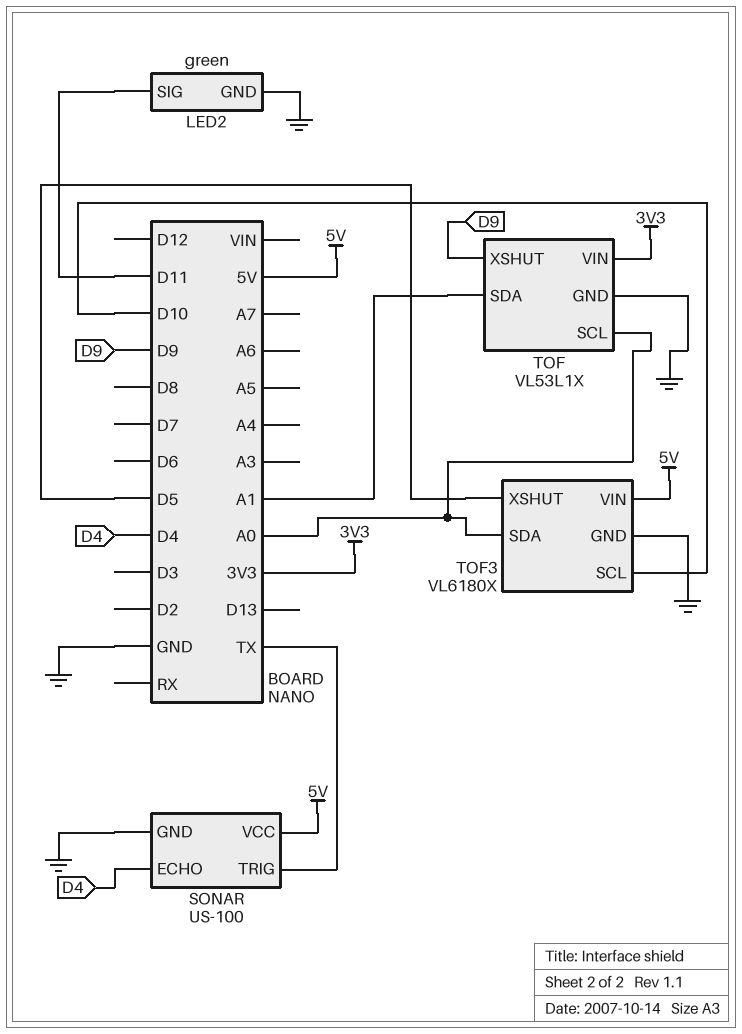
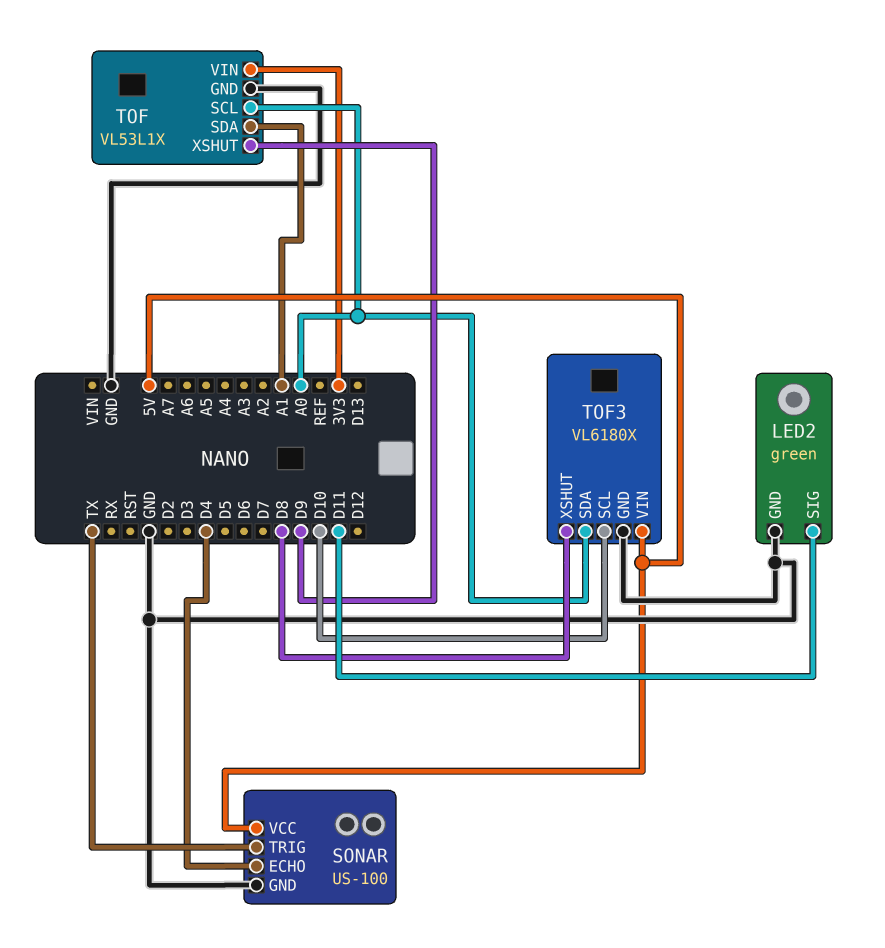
TOF3 pin XSHUT: D5 -> D8

